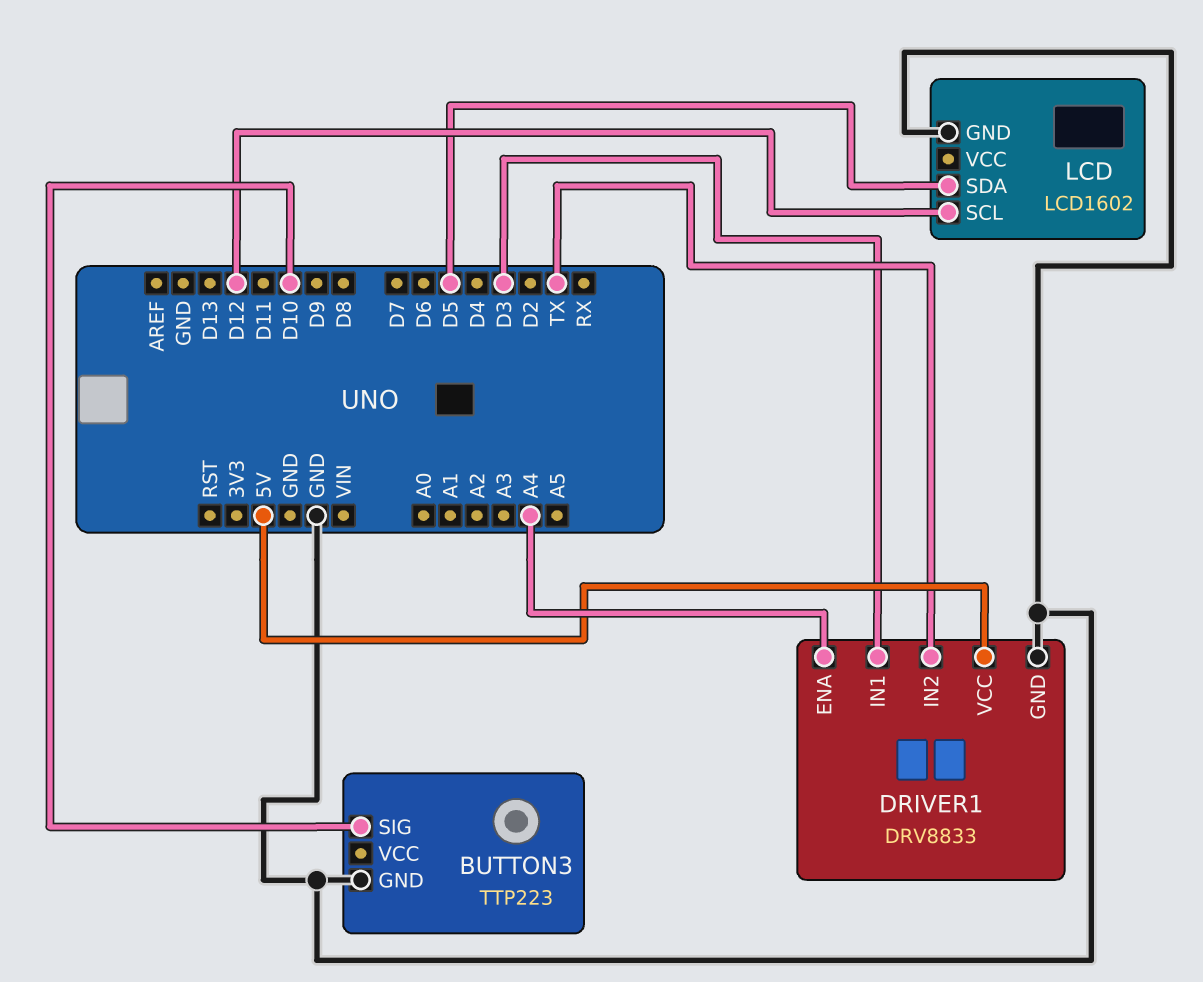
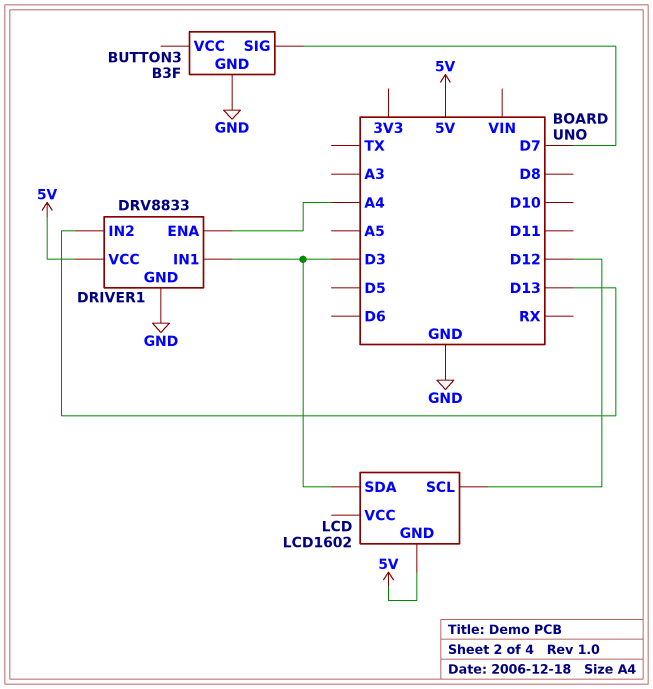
BUTTON3: TTP223 -> B3F
BUTTON3 pin SIG: D10 -> D7
DRIVER1 pin IN2: TX -> D13
LCD pin GND: GND -> 5V
LCD pin SDA: D5 -> D3

